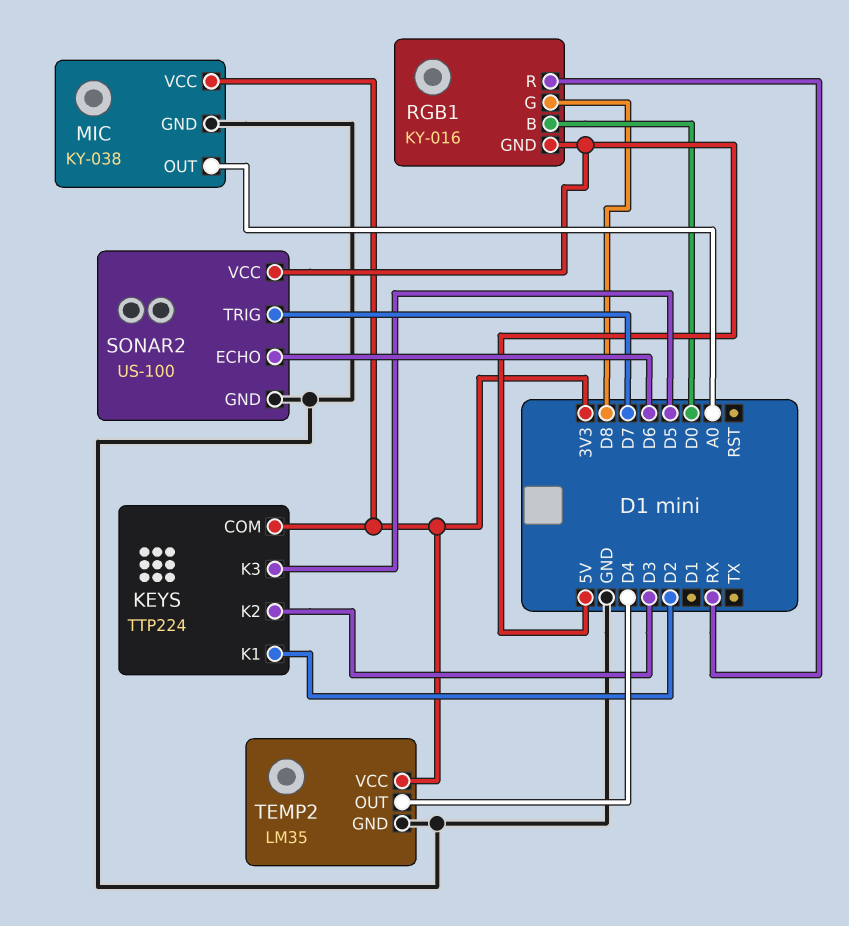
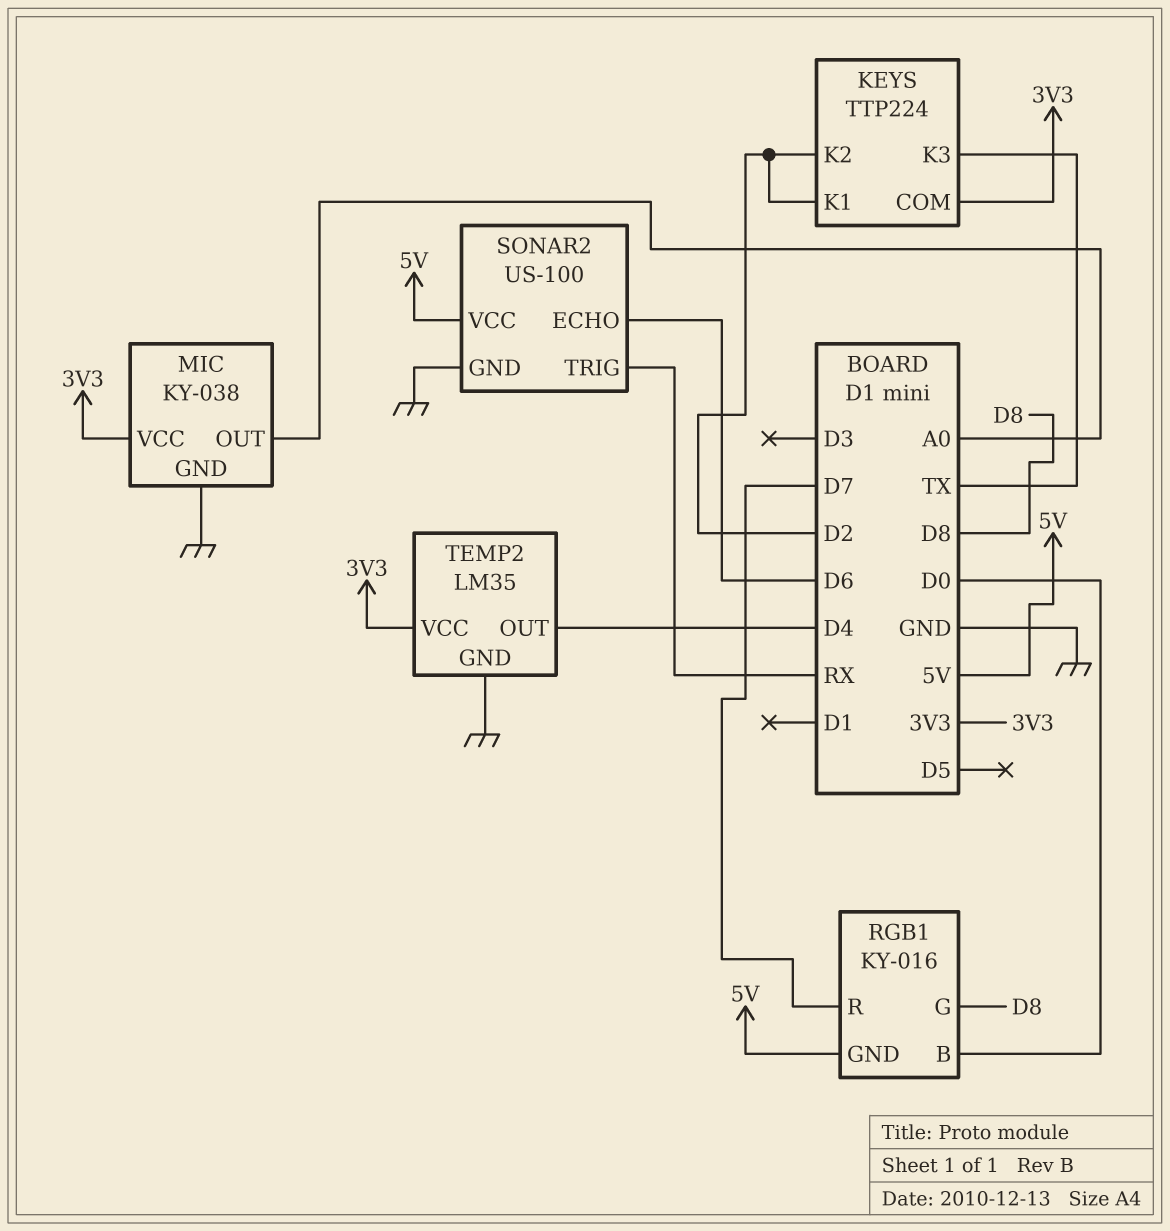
KEYS pin K2: D3 -> D2
KEYS pin K3: D5 -> TX
RGB1 pin R: RX -> D7
SONAR2 pin TRIG: D7 -> RX

